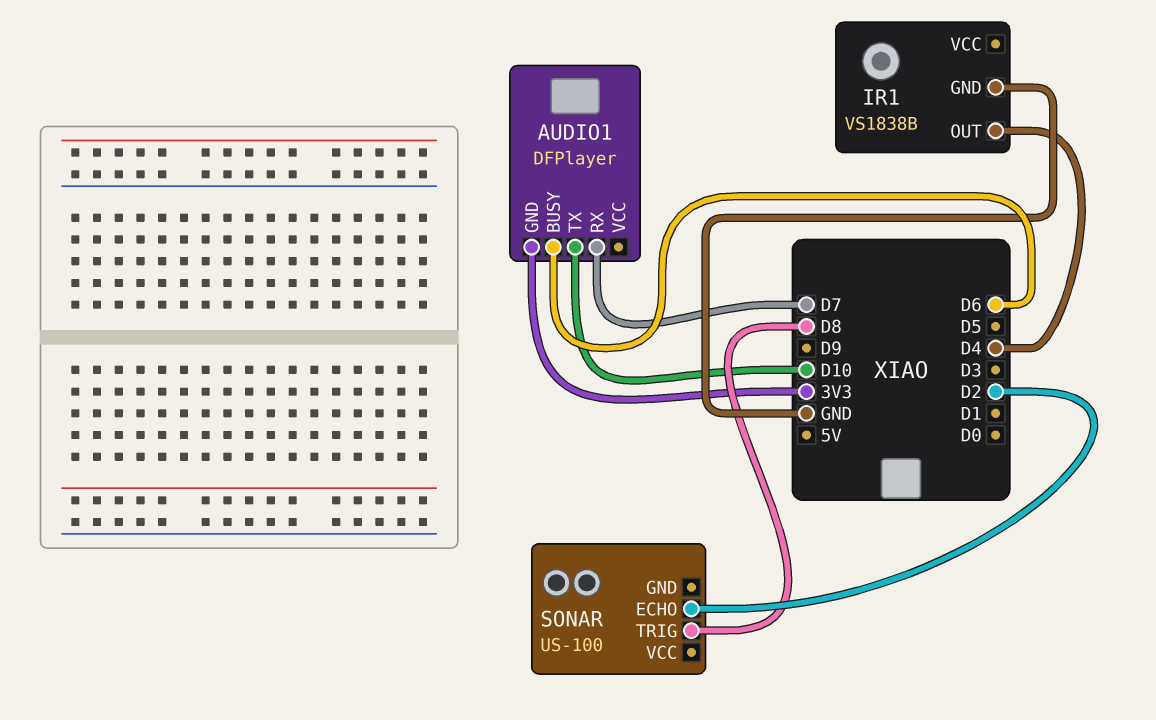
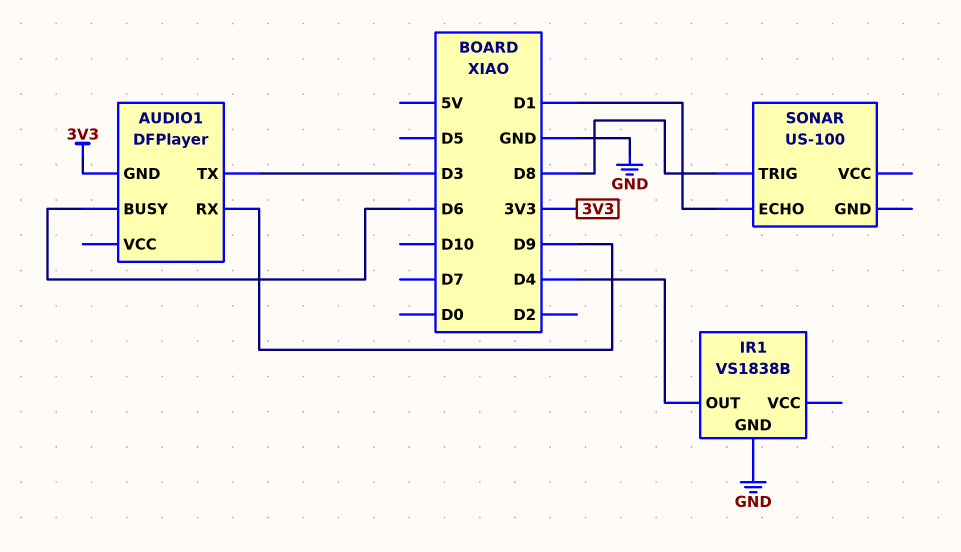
AUDIO1 pin RX: D7 -> D9
AUDIO1 pin TX: D10 -> D3
SONAR pin ECHO: D2 -> D1

